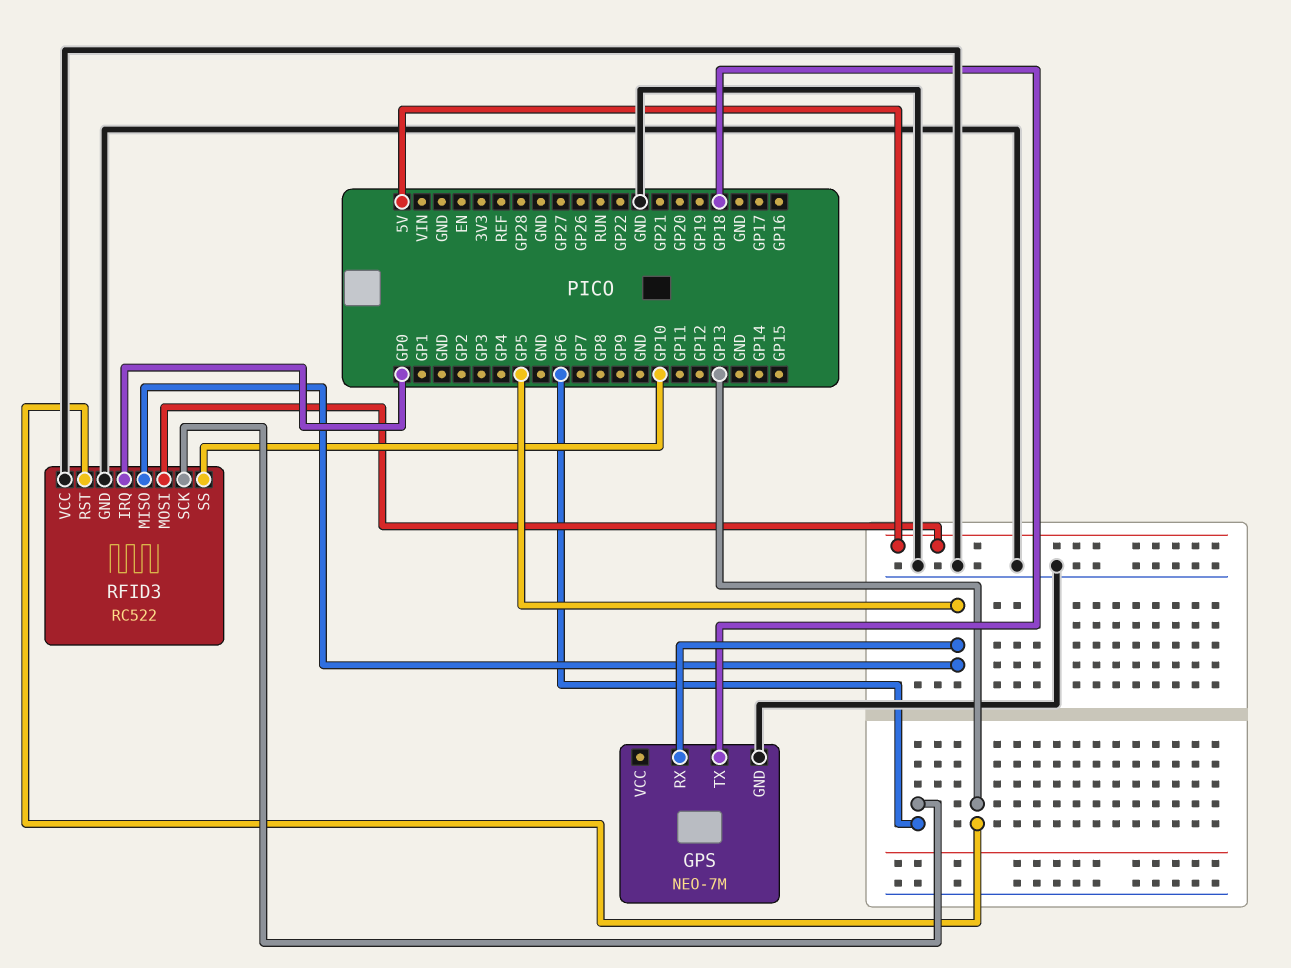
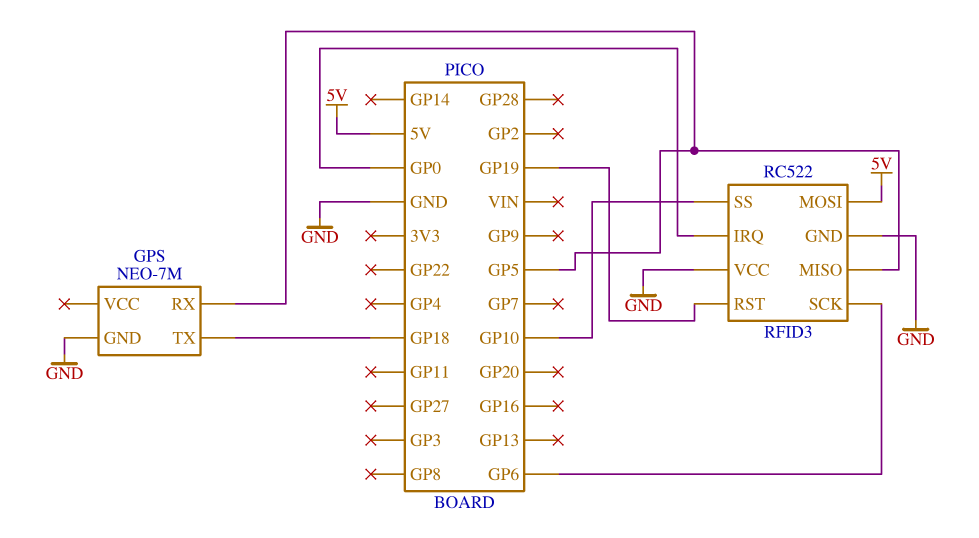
RFID3 pin RST: GP13 -> GP19

